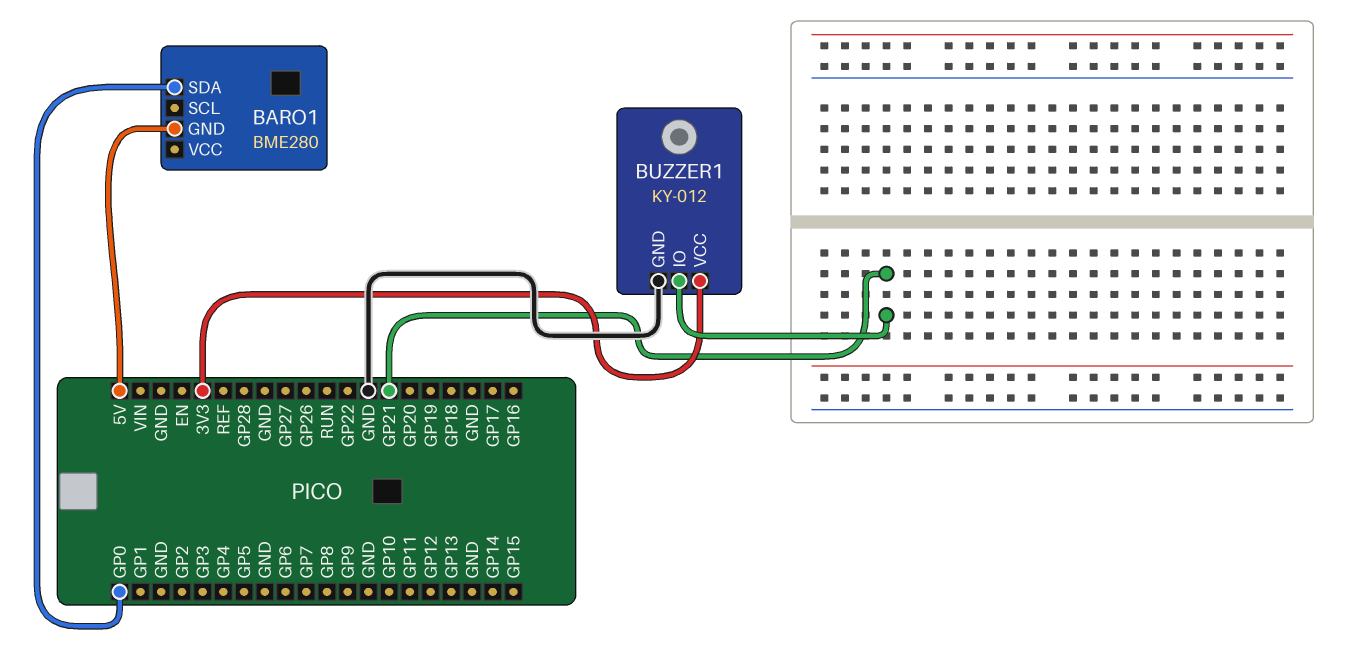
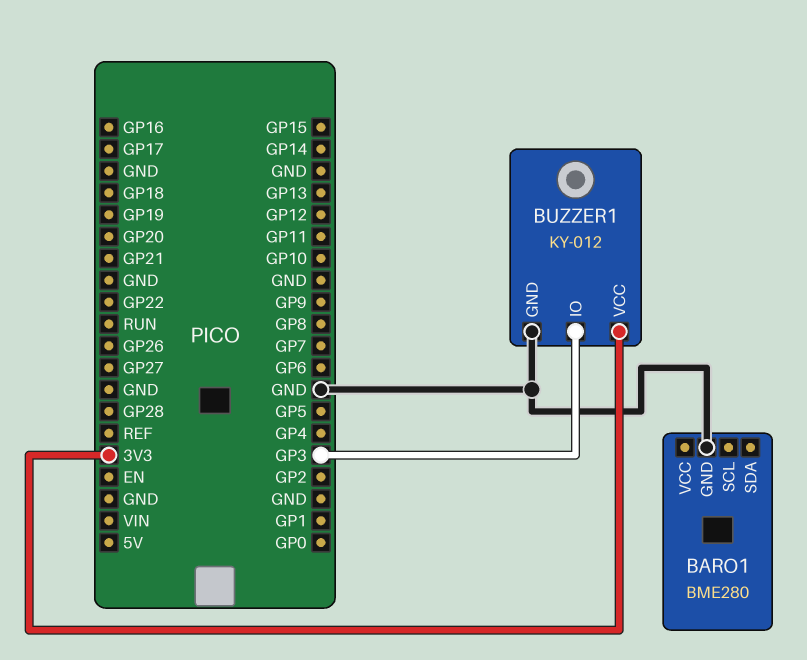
BARO1 pin GND: 5V -> GND
BARO1 pin SDA: GP0 -> none
BUZZER1 pin IO: GP21 -> GP3

